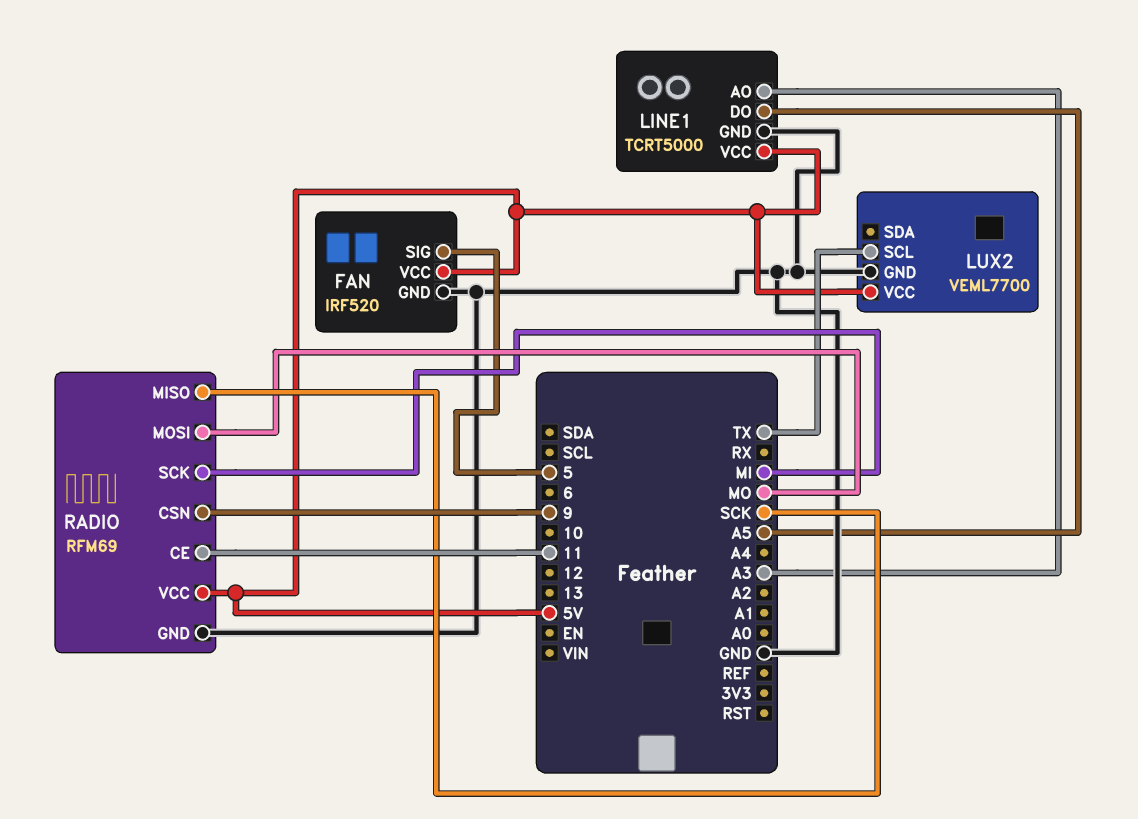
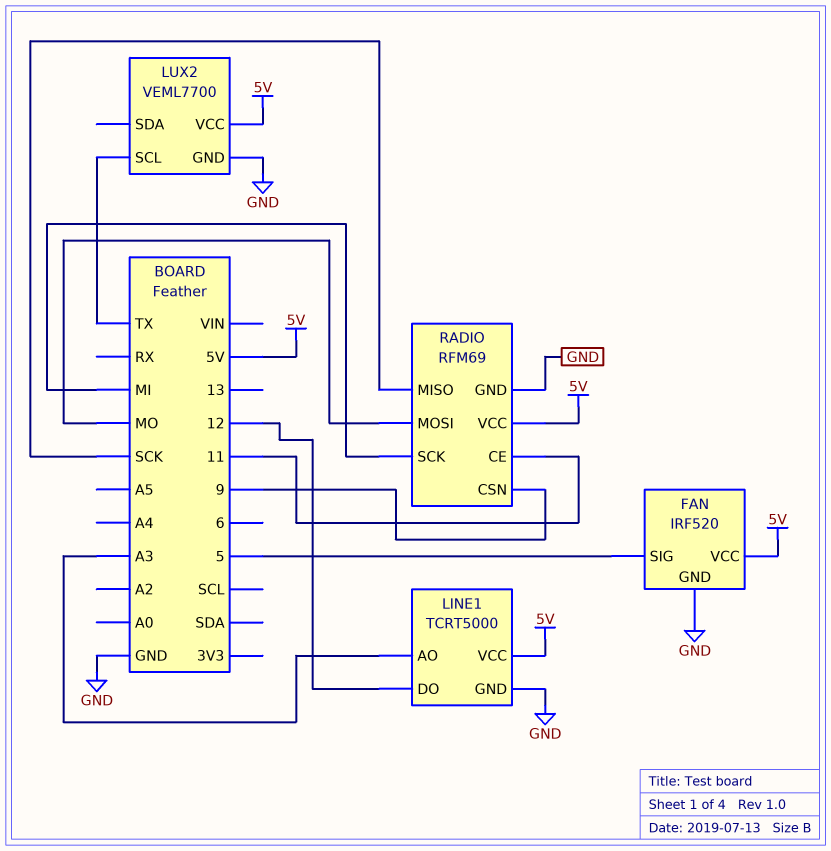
LINE1 pin DO: A5 -> 12

